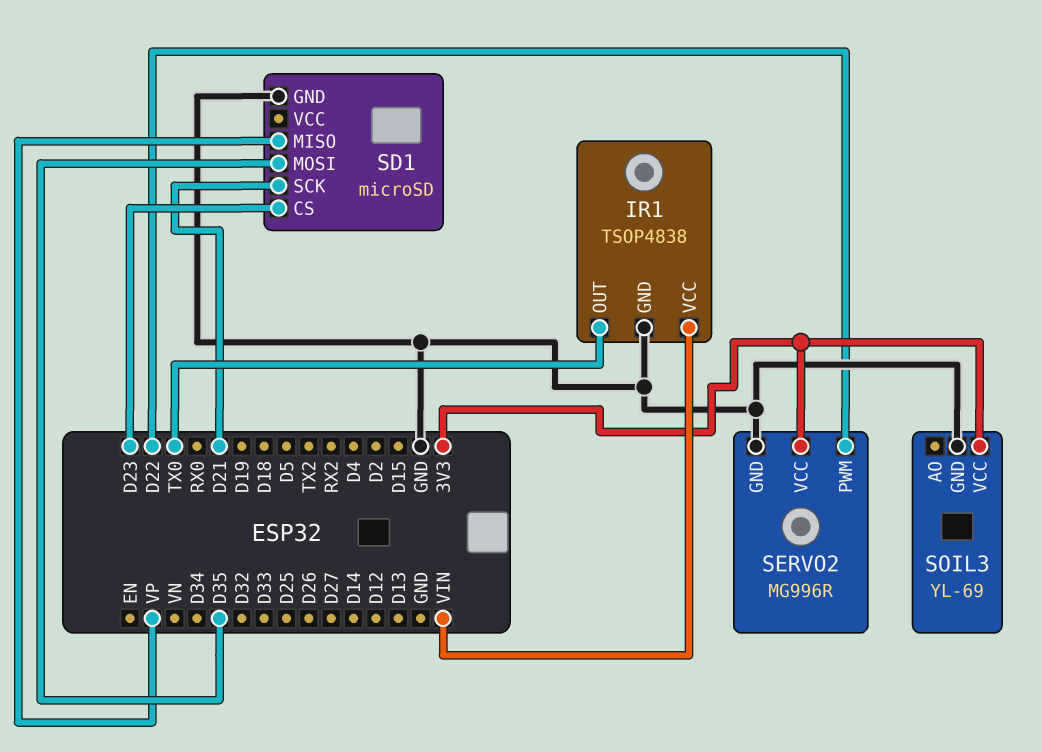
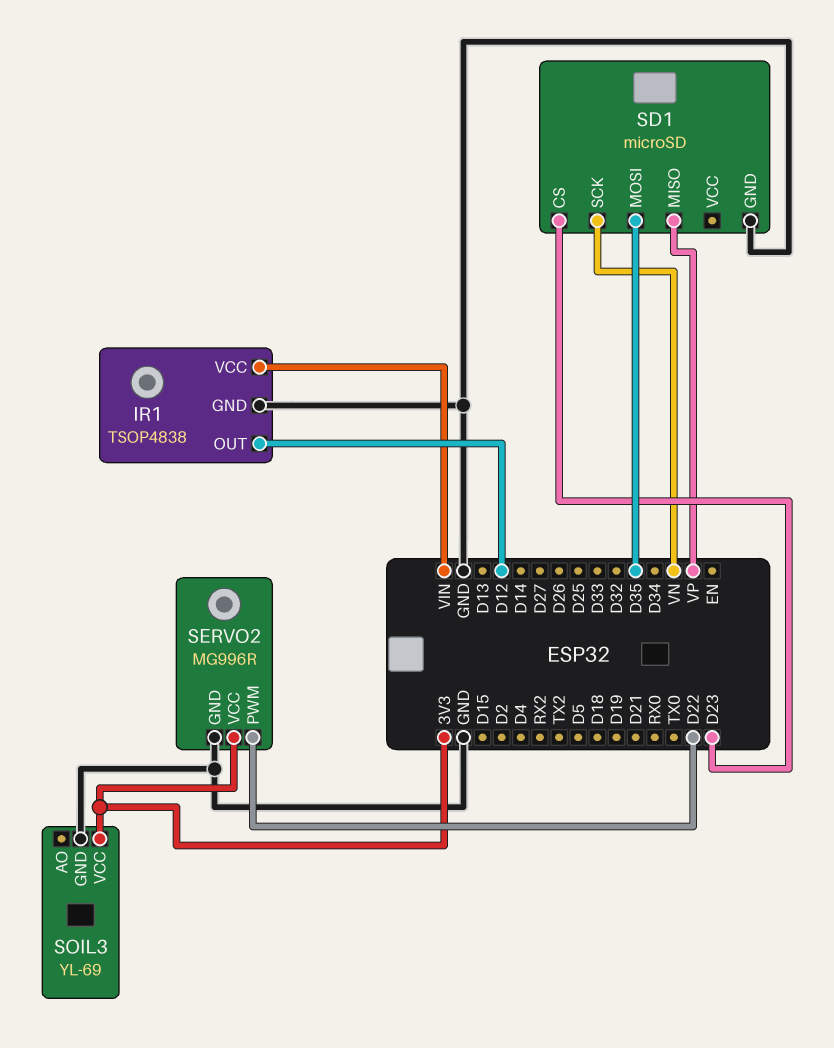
IR1 pin OUT: TX0 -> D12
SD1 pin SCK: D21 -> VN

